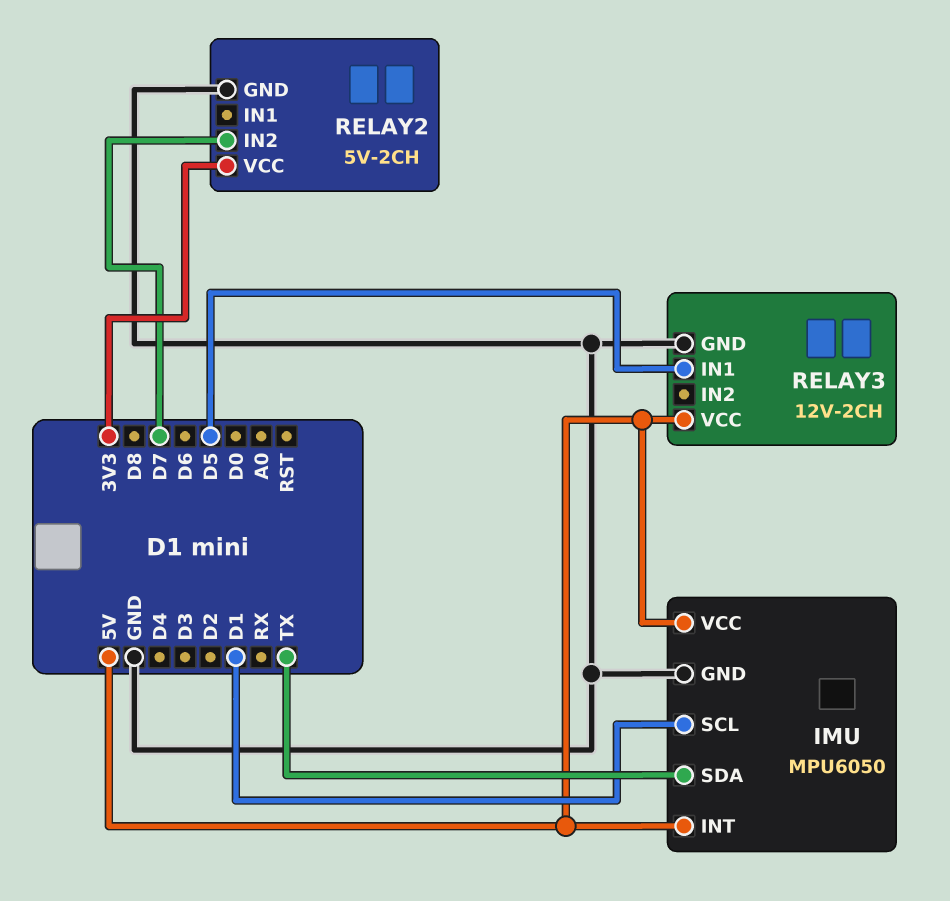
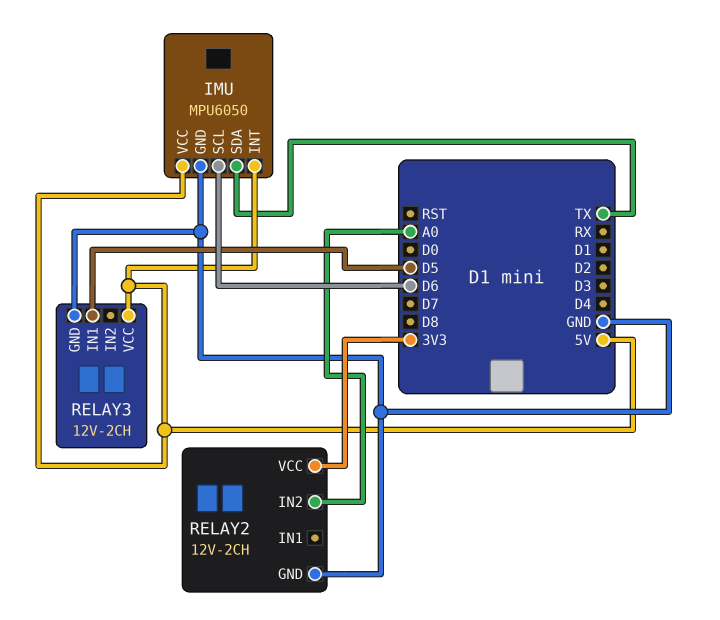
IMU pin SCL: D1 -> D6
RELAY2: 5V-2CH -> 12V-2CH
RELAY2 pin IN2: D7 -> A0

